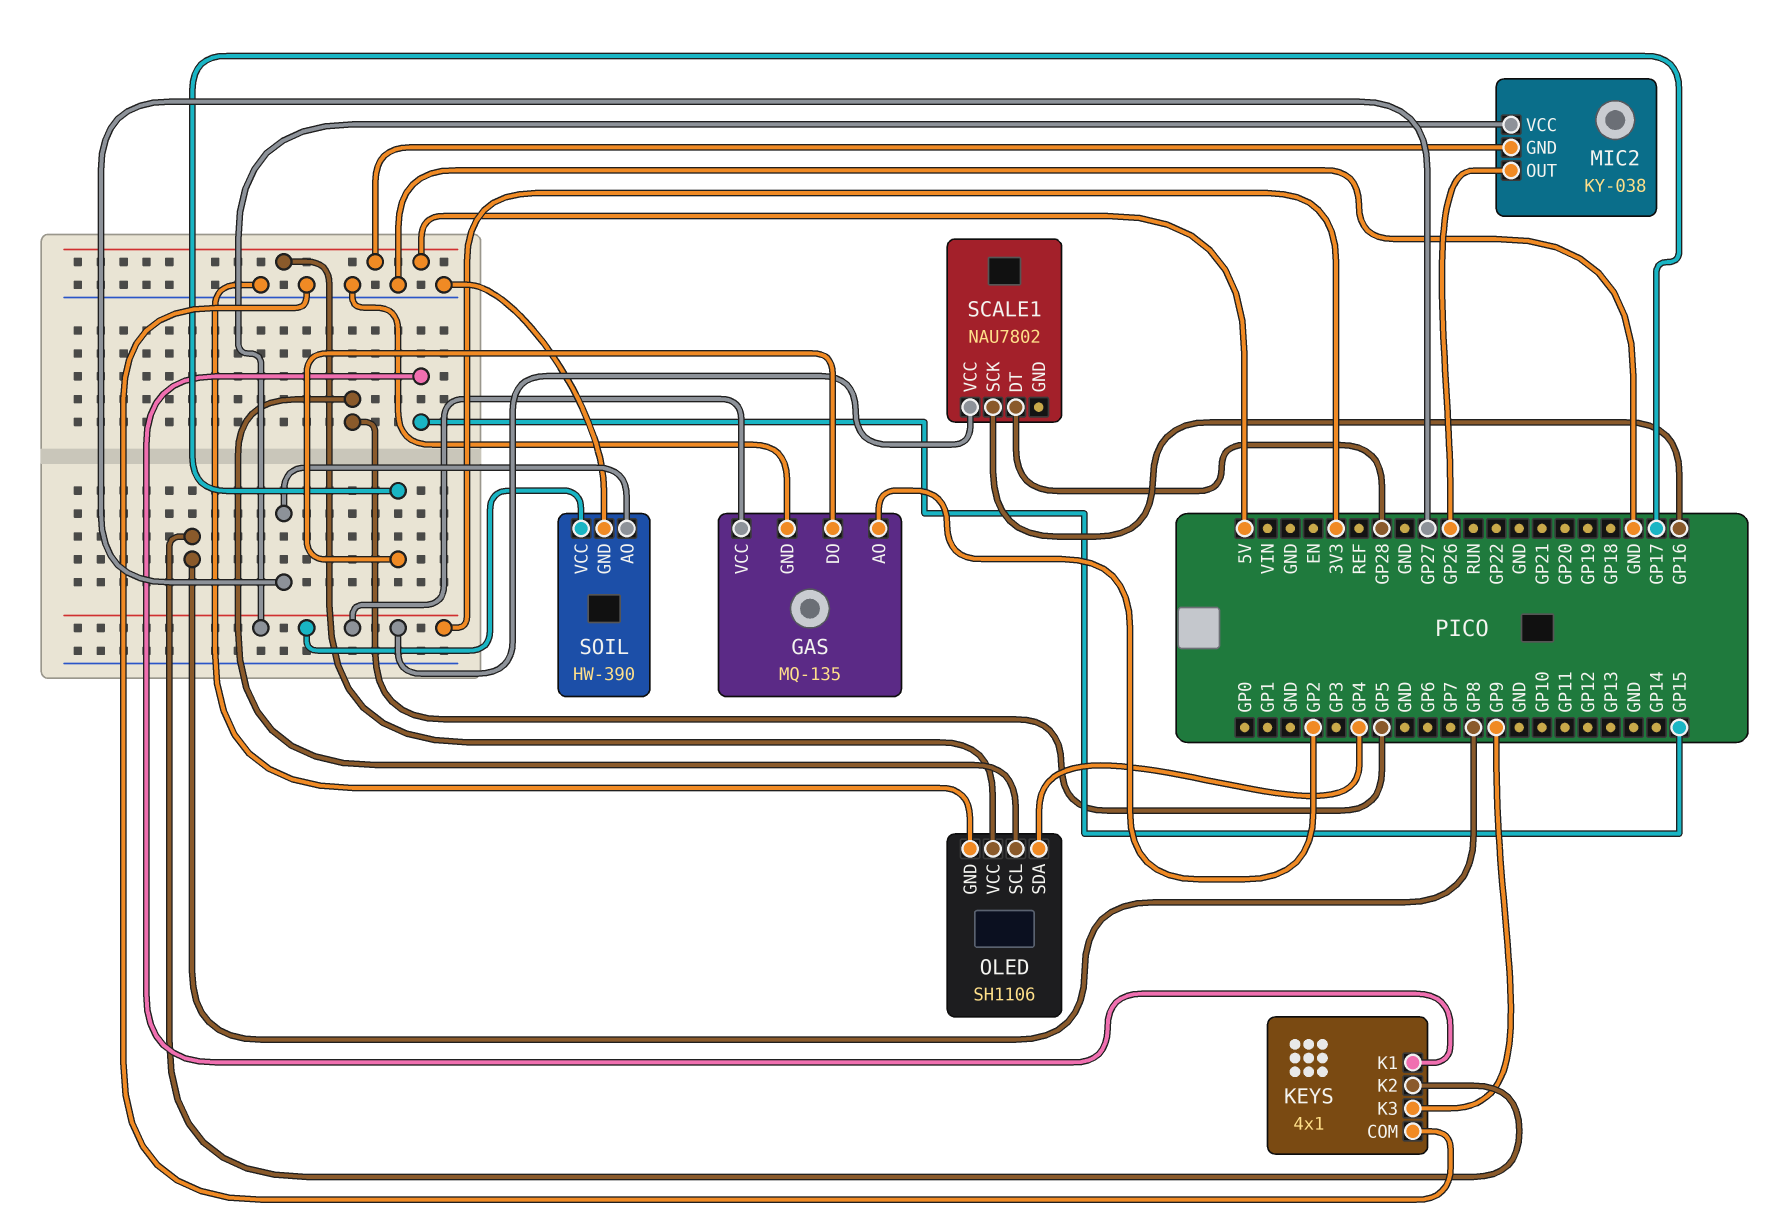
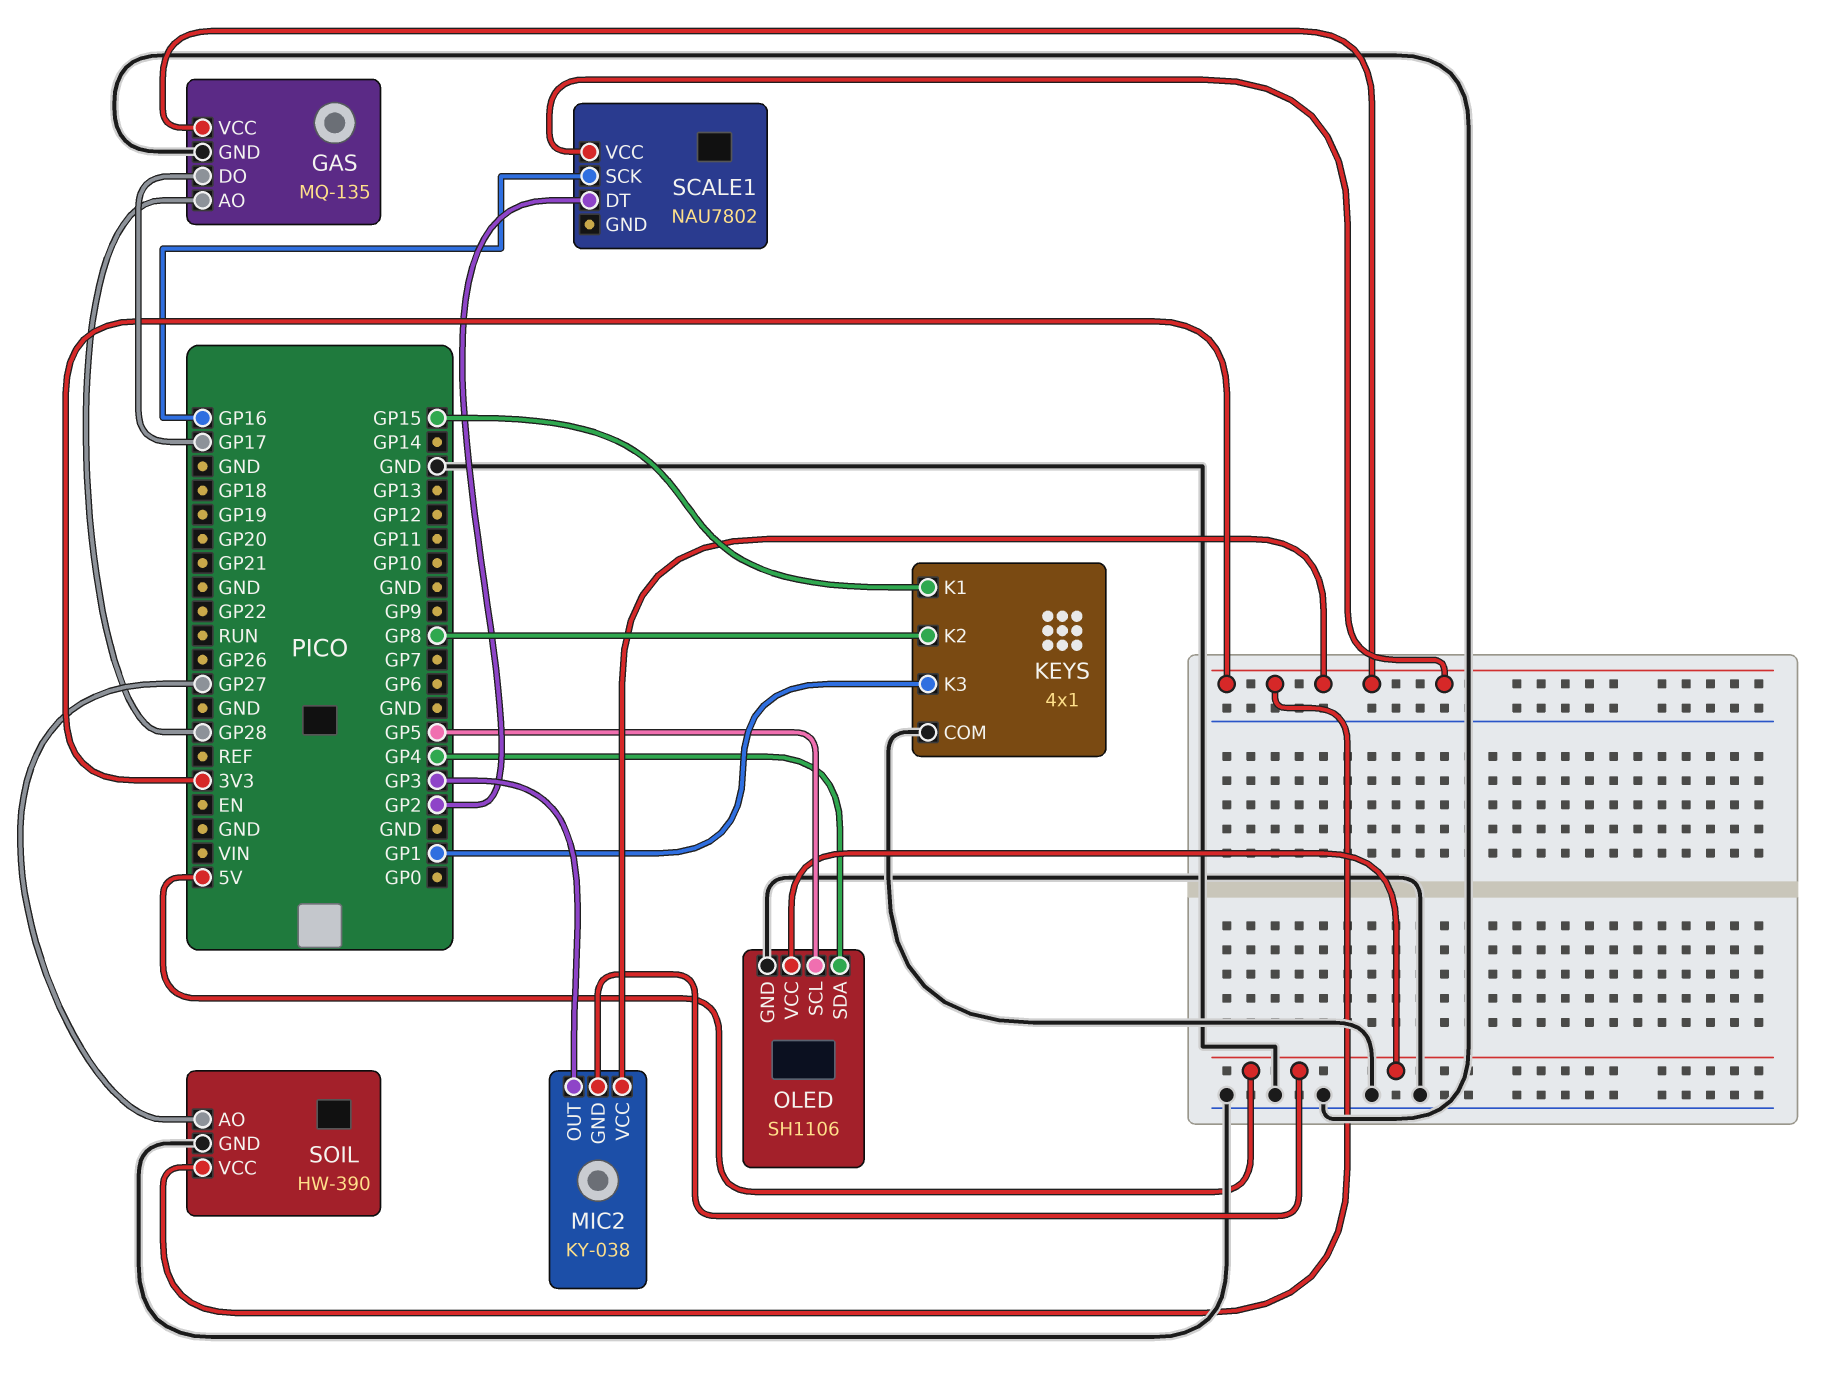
GAS pin AO: GP2 -> GP28
KEYS pin K3: GP9 -> GP1
MIC2 pin OUT: GP26 -> GP3
SCALE1 pin DT: GP28 -> GP2

